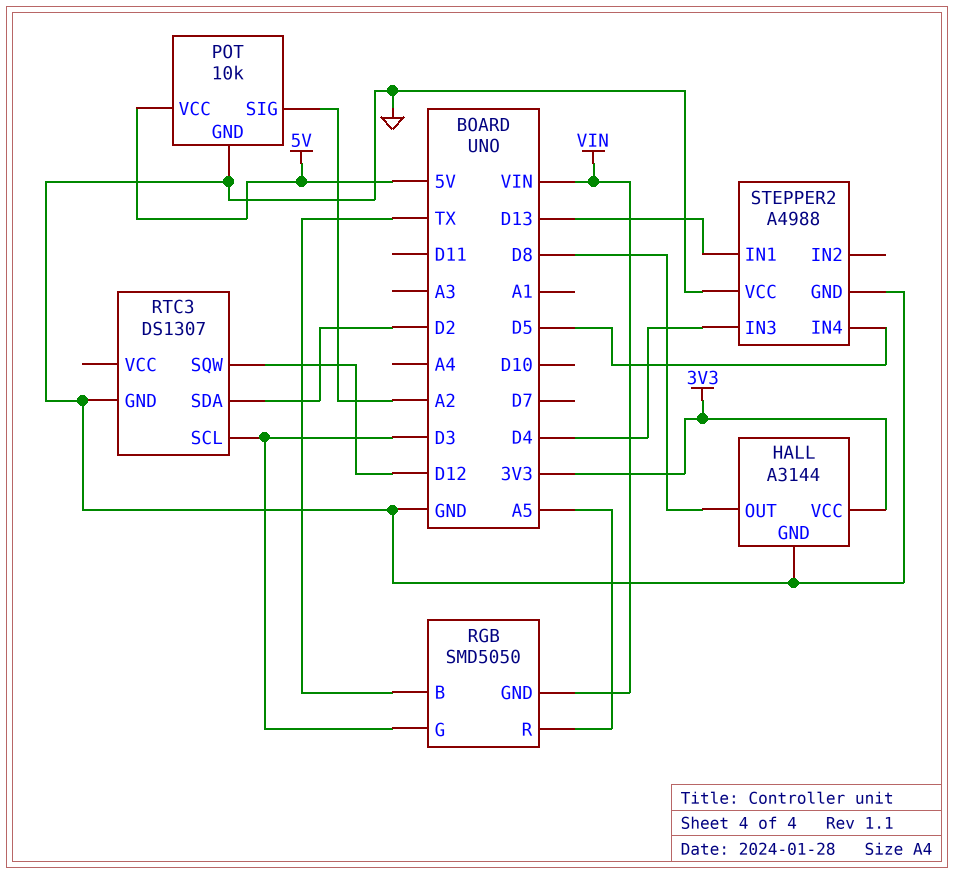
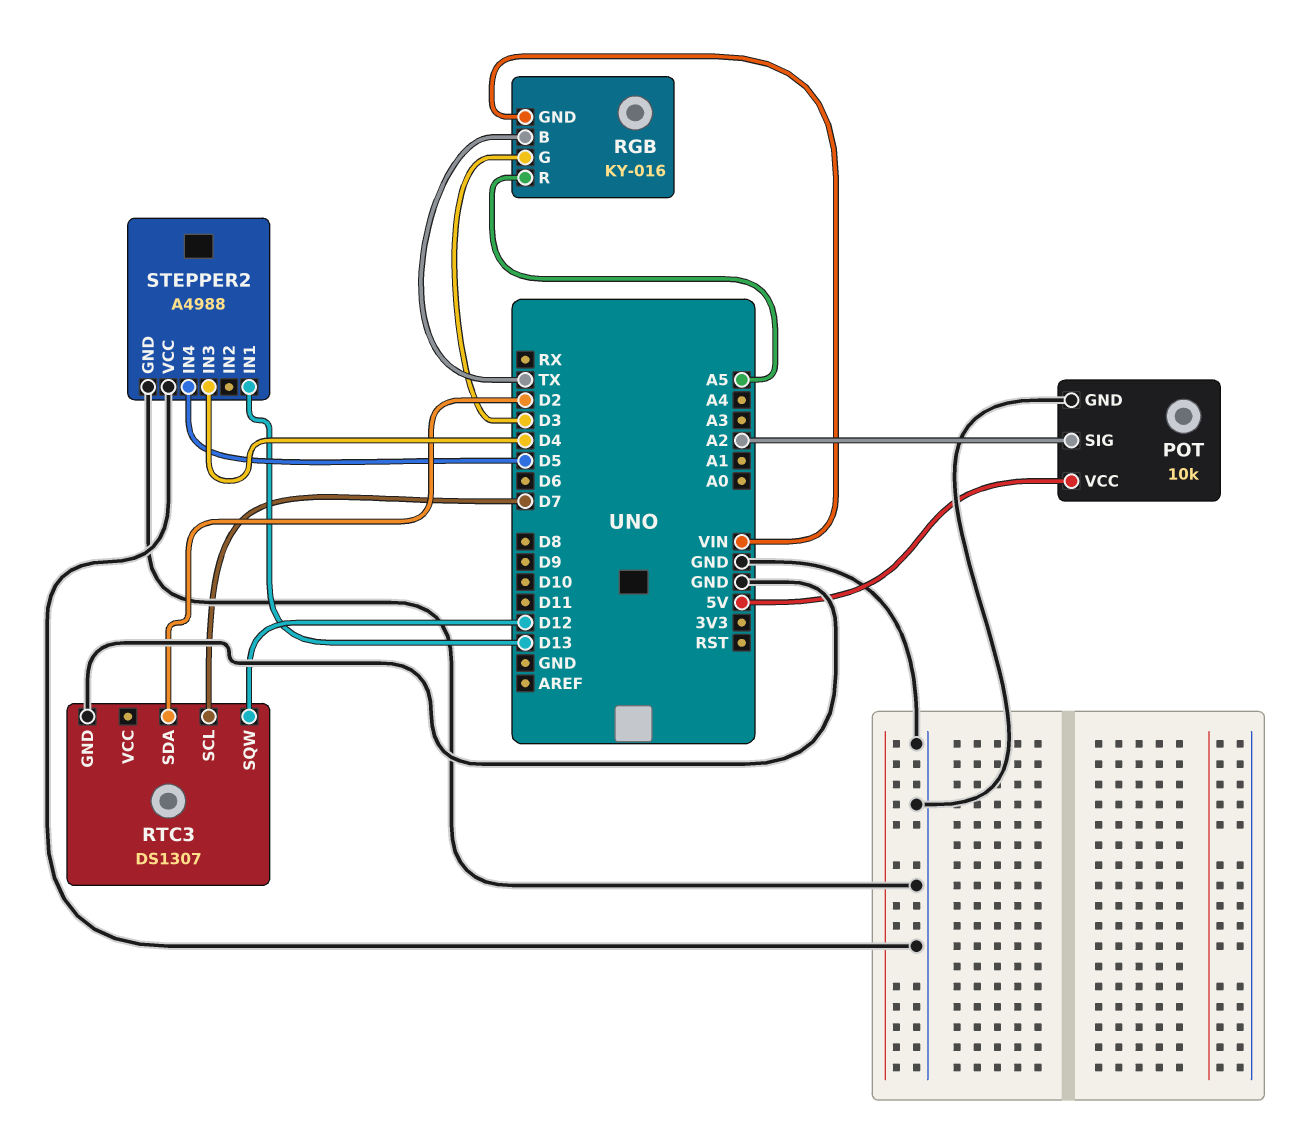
HALL: A3144 -> none
HALL pin GND: GND -> none
HALL pin OUT: D8 -> none
HALL pin VCC: 3V3 -> none
RGB: SMD5050 -> KY-016
RTC3 pin SCL: D3 -> D7

